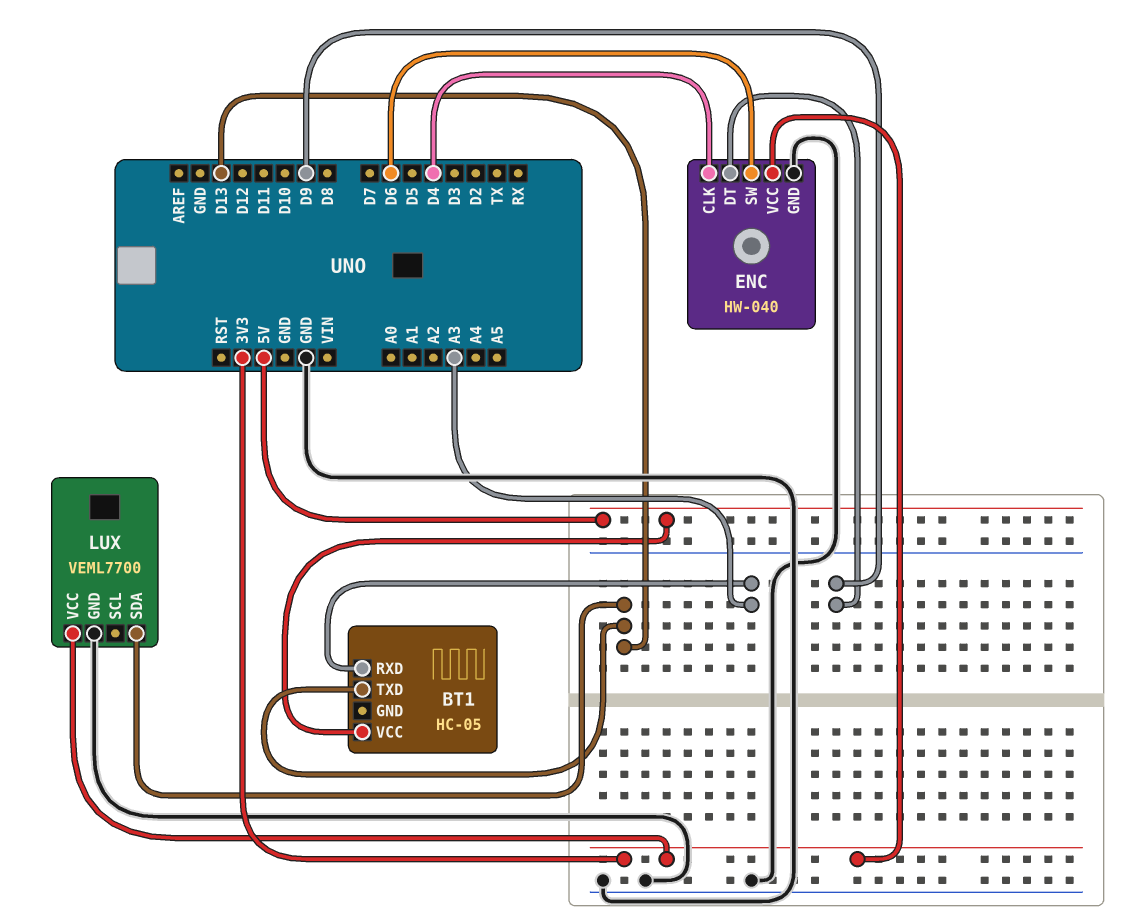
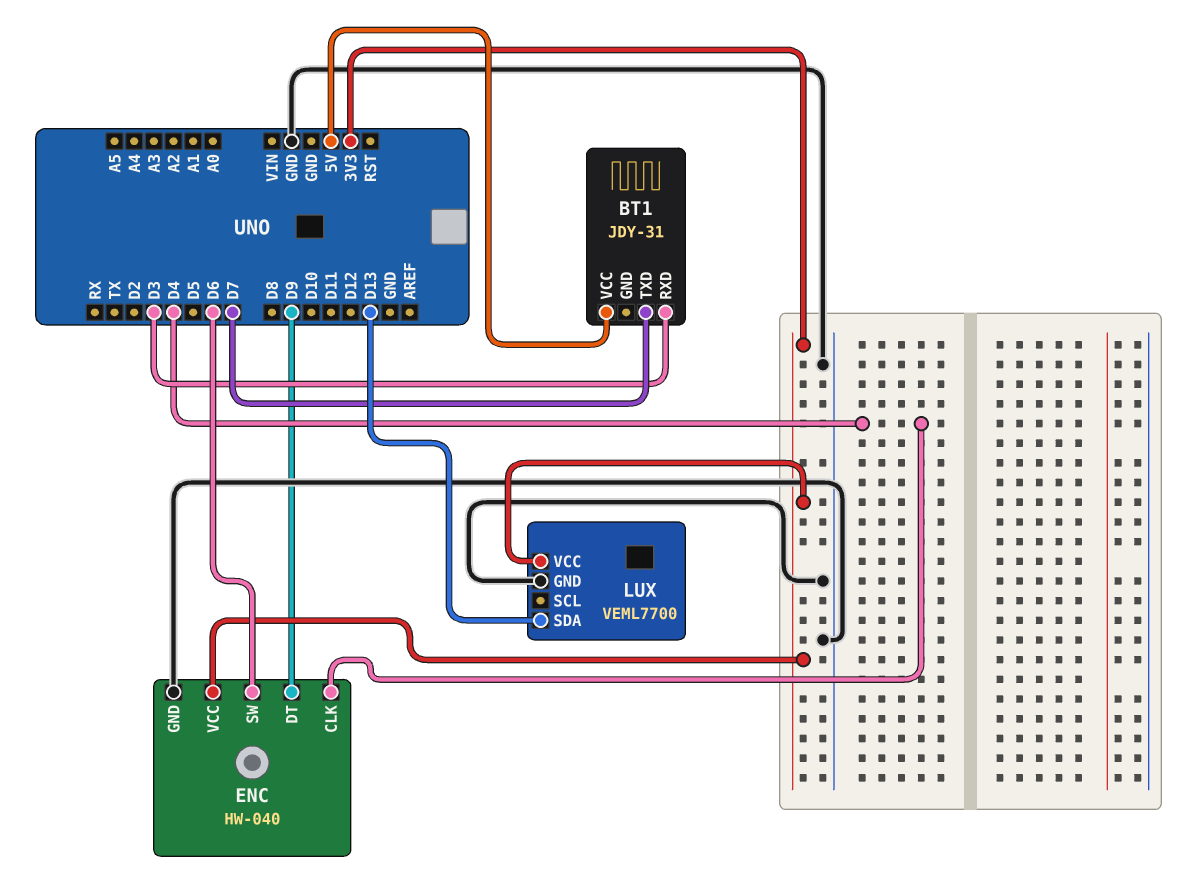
BT1: HC-05 -> JDY-31
BT1 pin RXD: A3 -> D3
BT1 pin TXD: D13 -> D7

